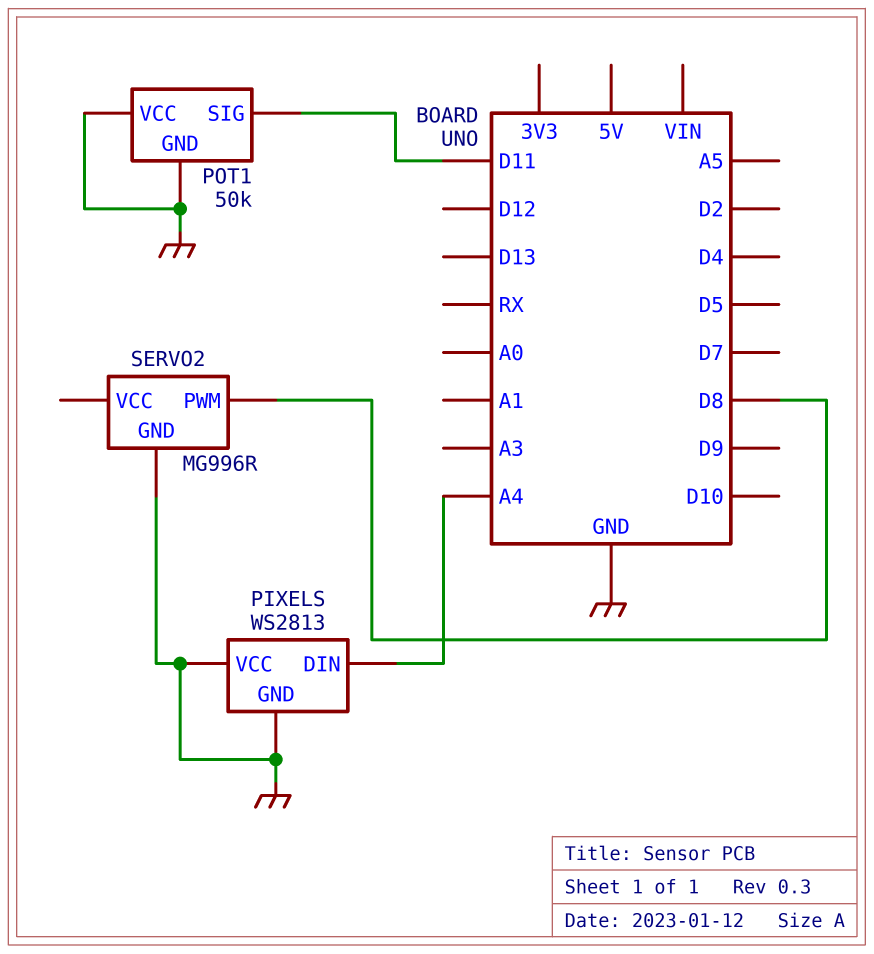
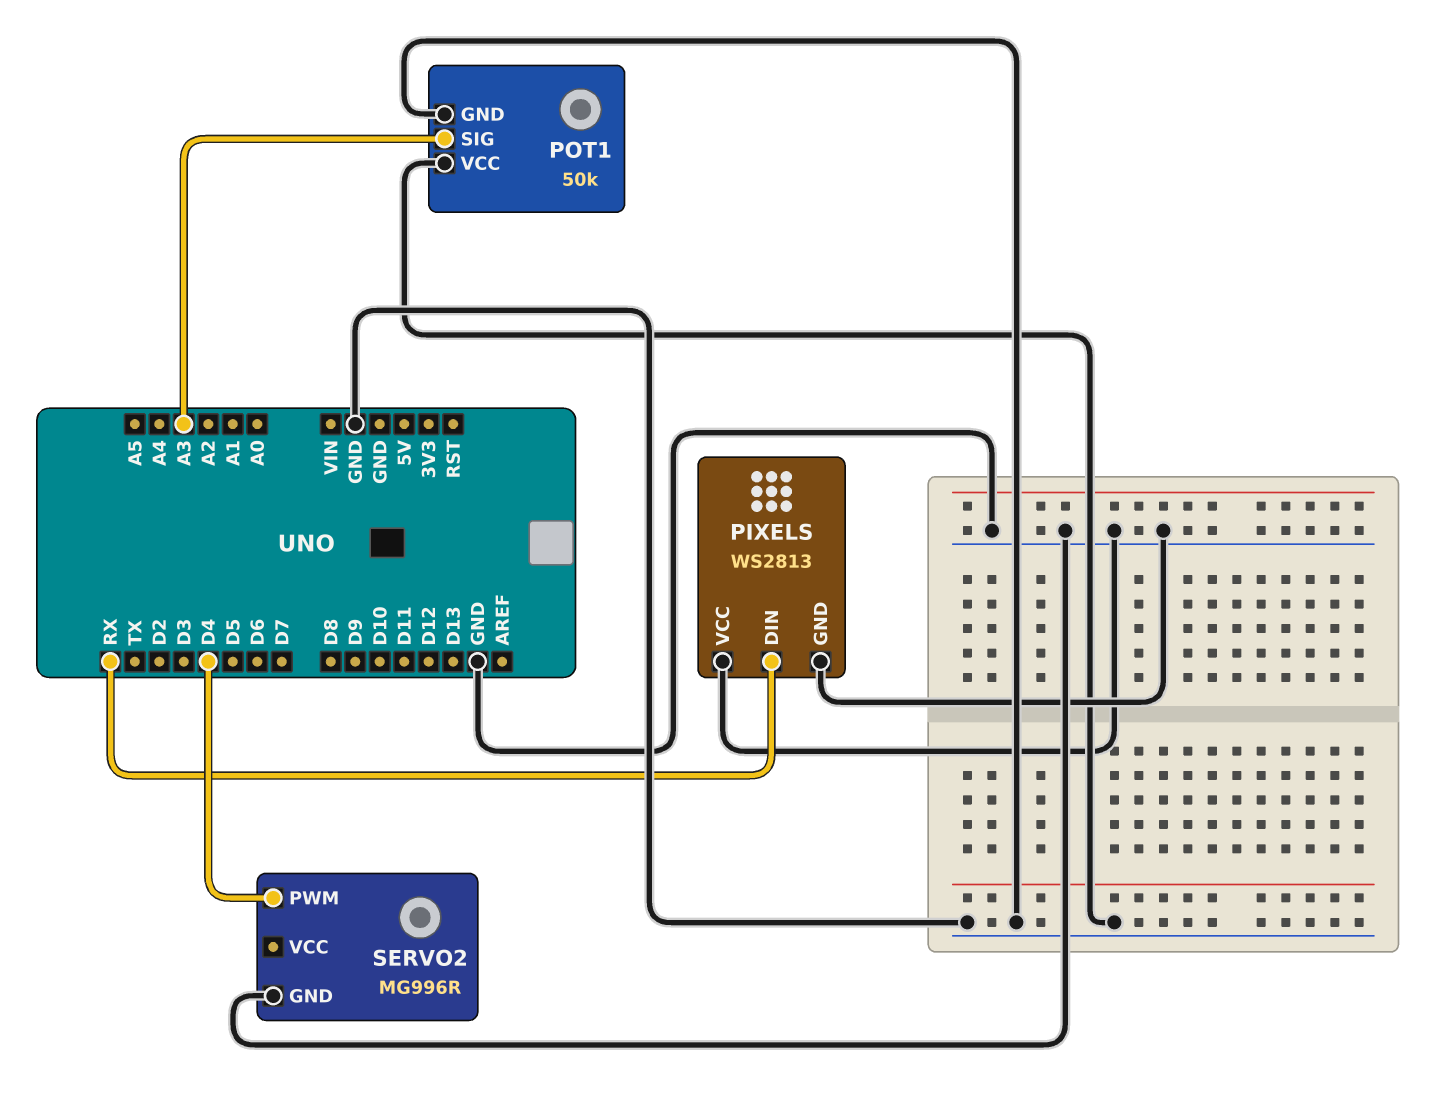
PIXELS pin DIN: A4 -> RX
POT1 pin SIG: D11 -> A3
SERVO2 pin PWM: D8 -> D4

